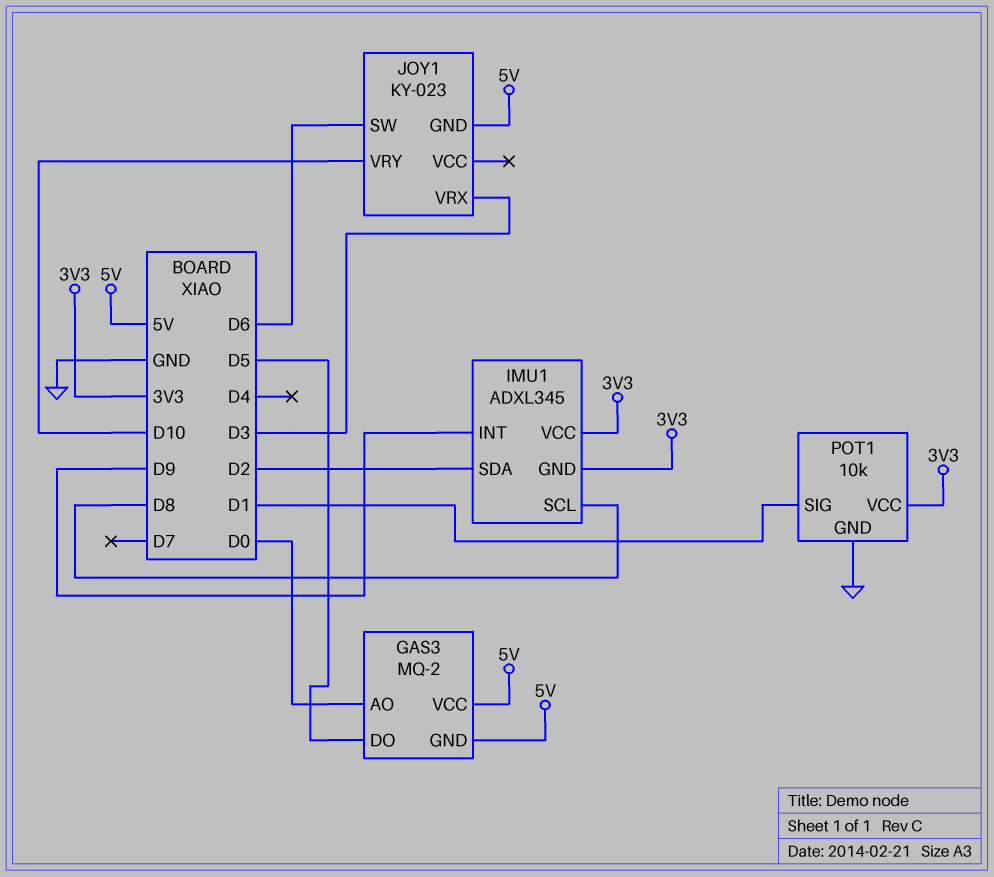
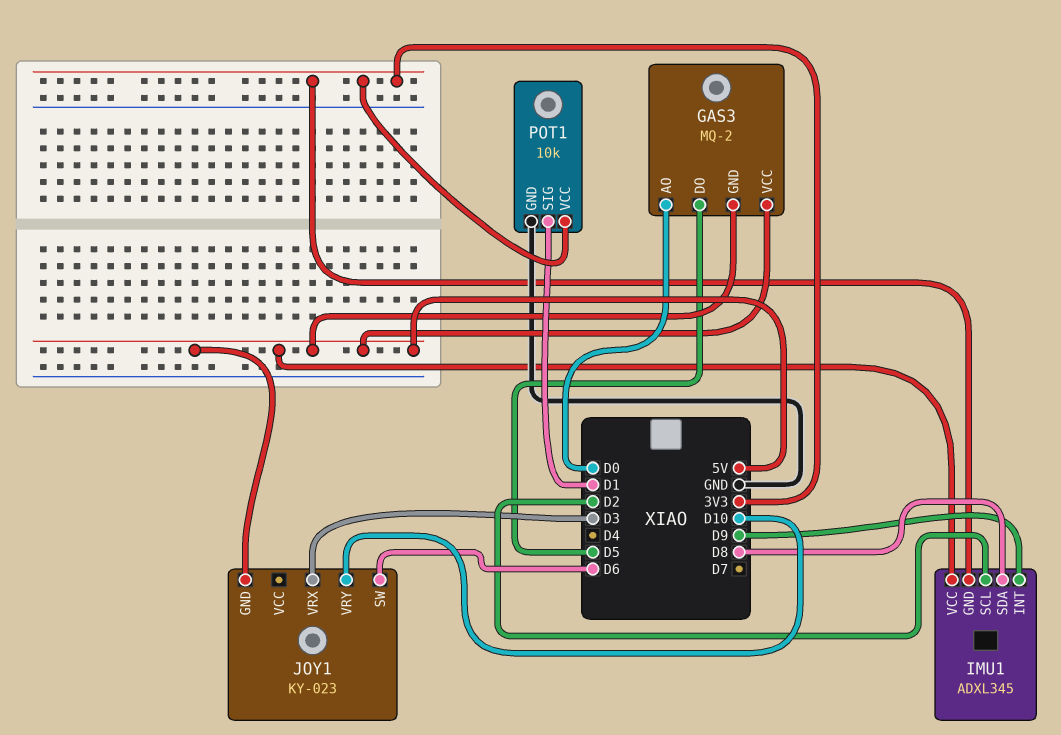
IMU1 pin SCL: D8 -> D2
IMU1 pin SDA: D2 -> D8
IMU1 pin VCC: 3V3 -> 5V

